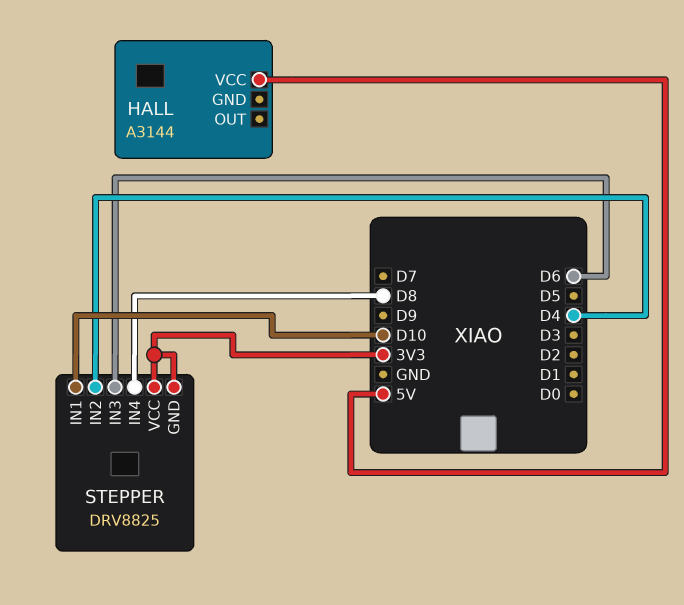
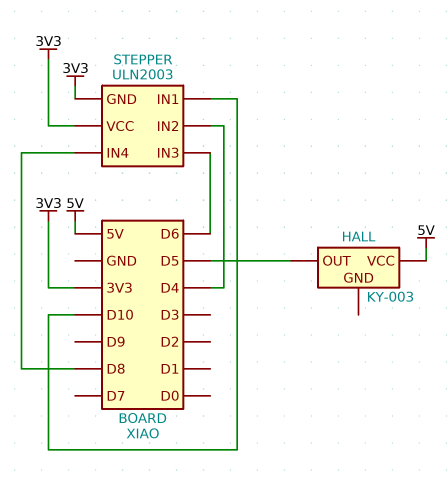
HALL: A3144 -> KY-003
HALL pin OUT: none -> D5
STEPPER: DRV8825 -> ULN2003

